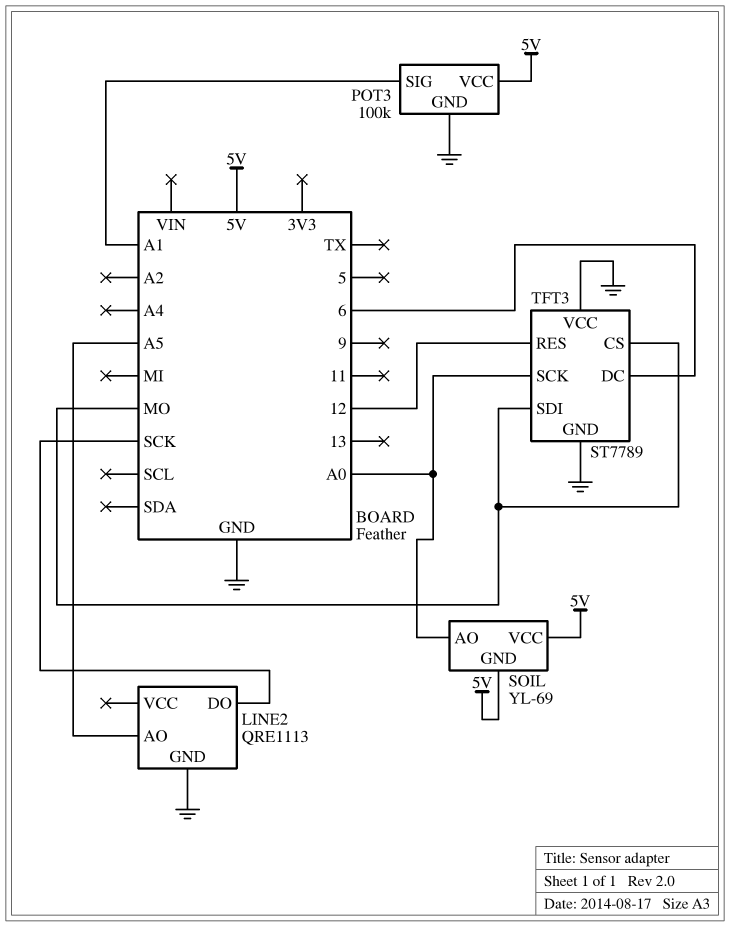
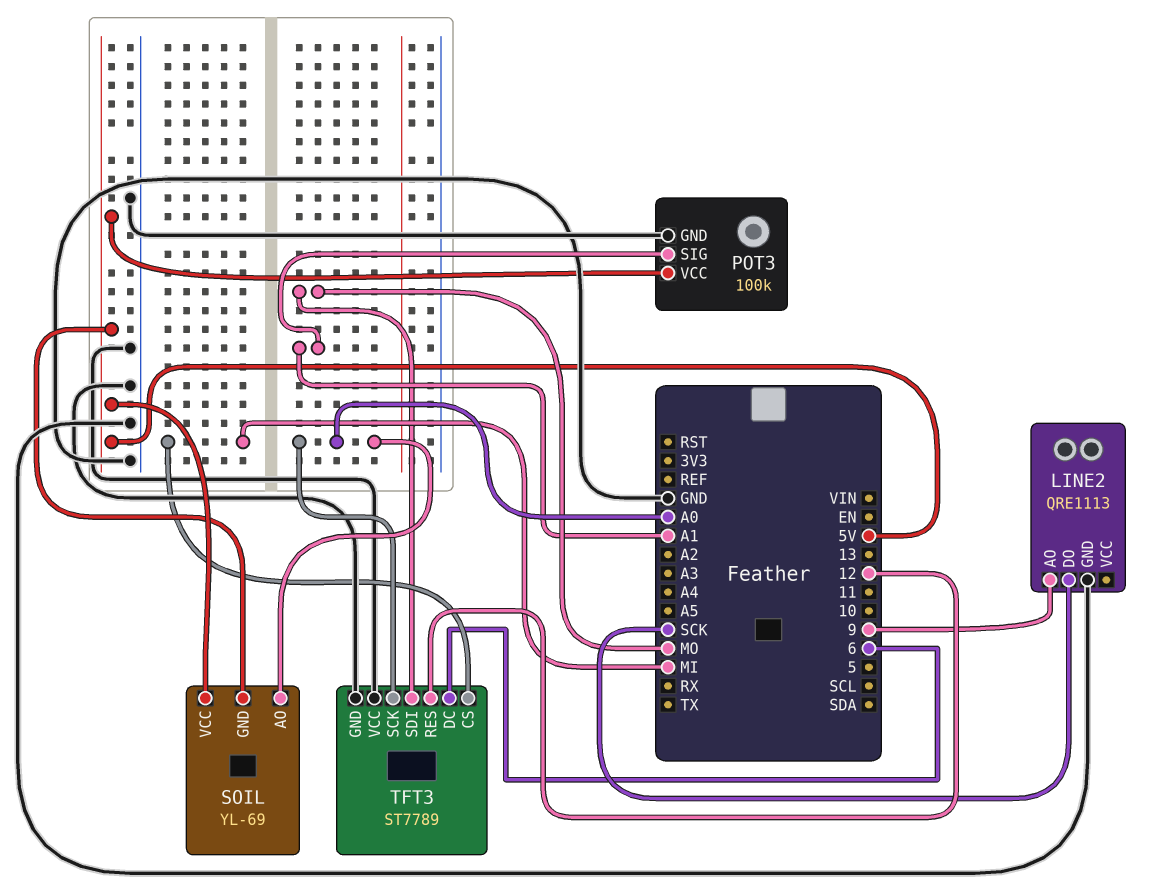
LINE2 pin AO: A5 -> 9
TFT3 pin CS: MO -> MI

